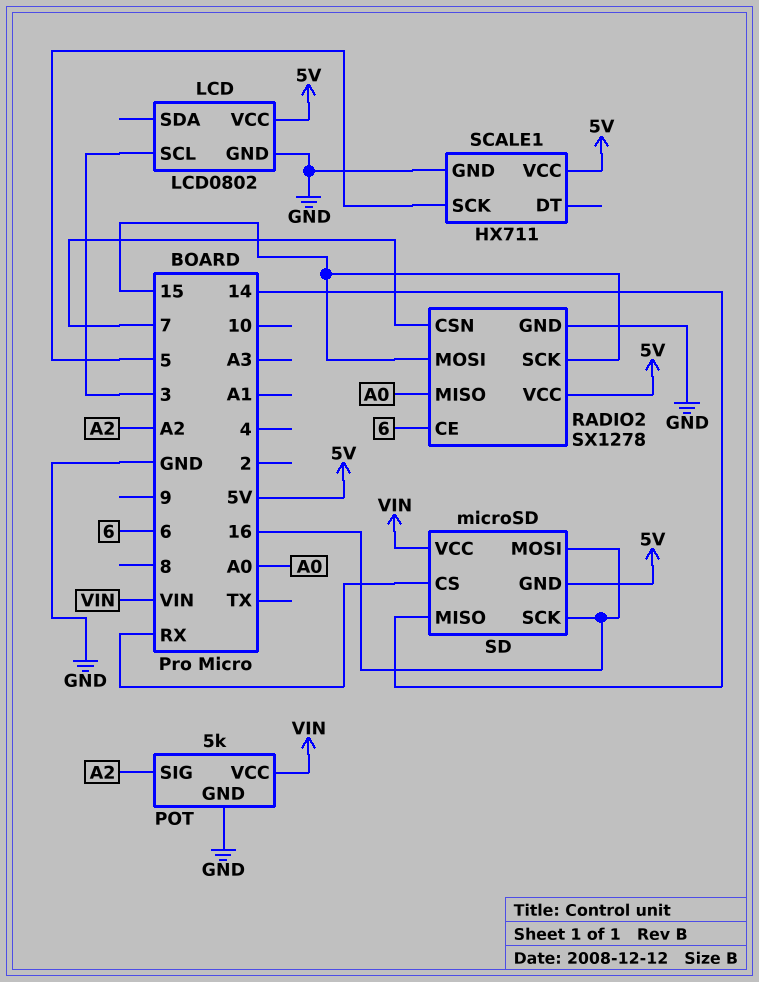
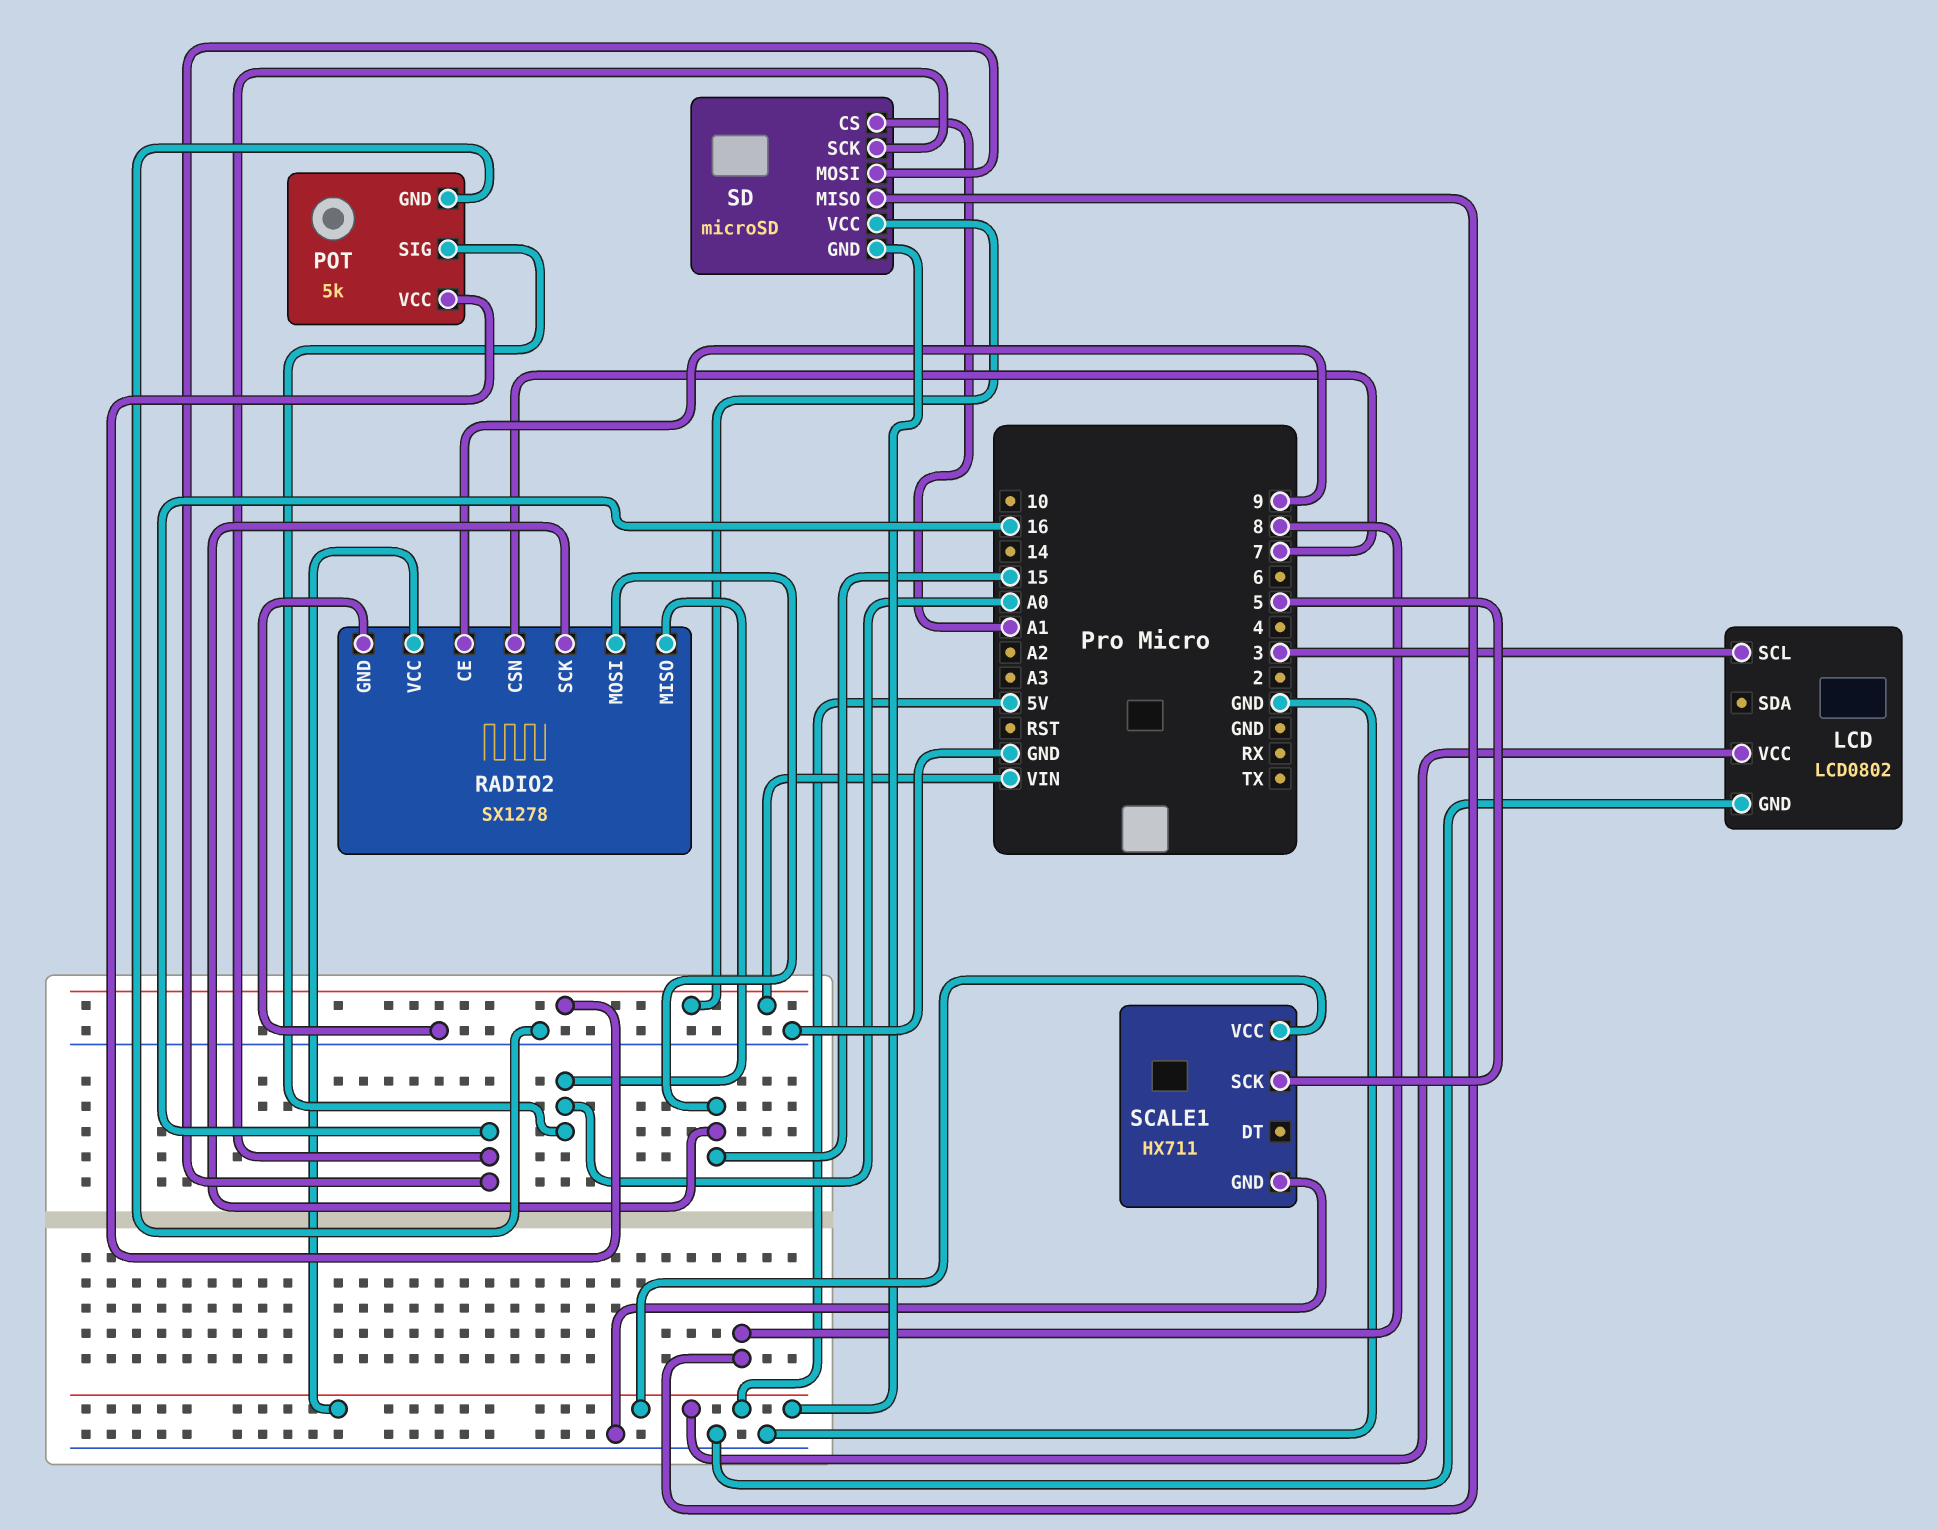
POT pin SIG: A2 -> A0
RADIO2 pin CE: 6 -> 9
SD pin CS: RX -> A1
SD pin MISO: 14 -> 8

